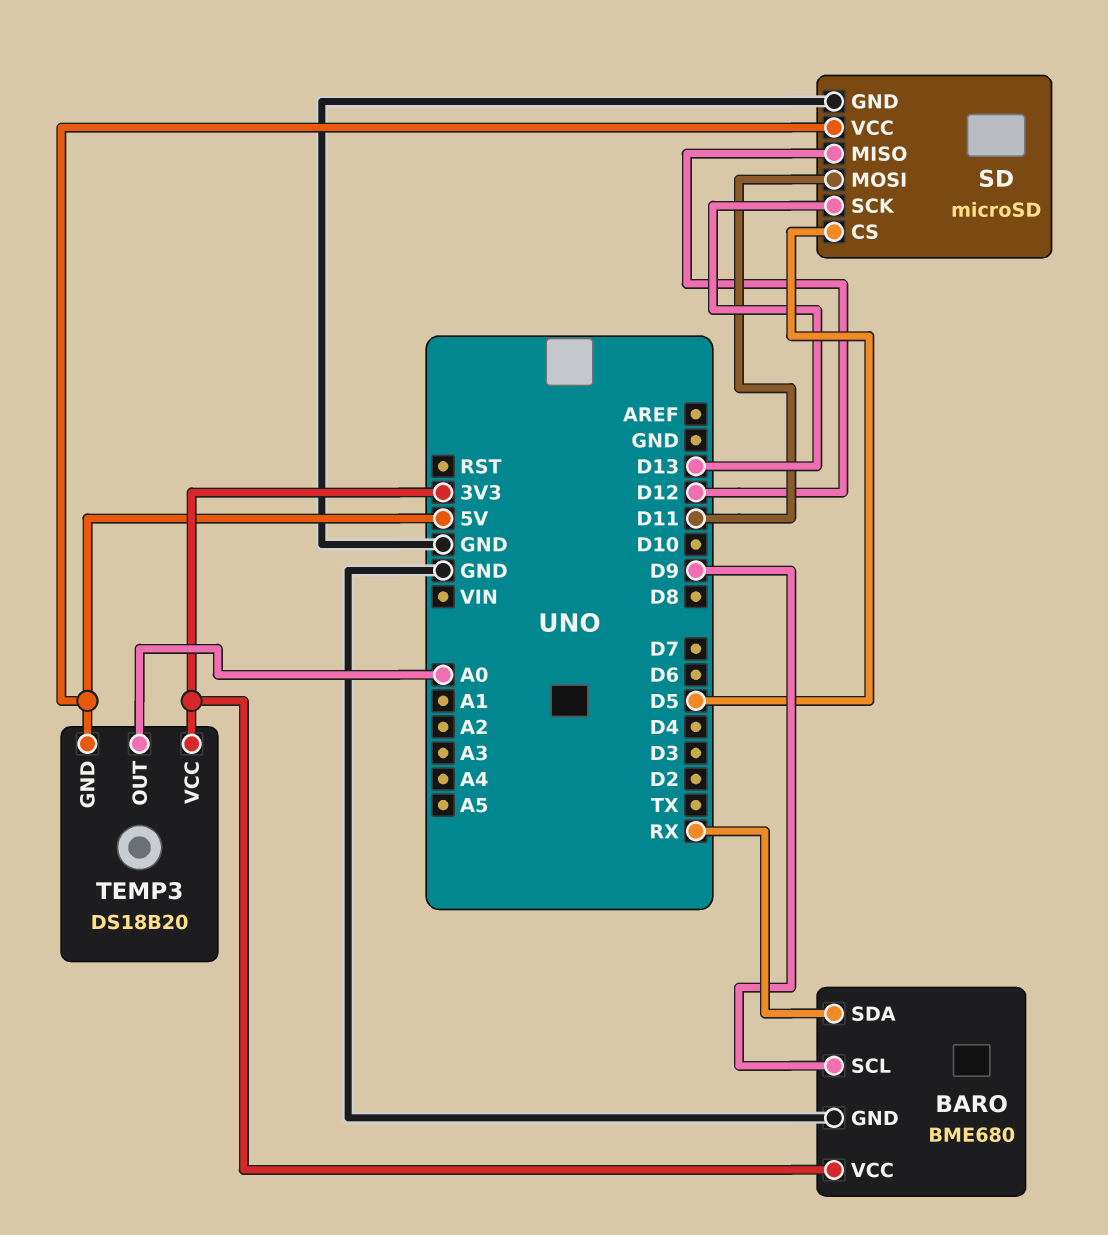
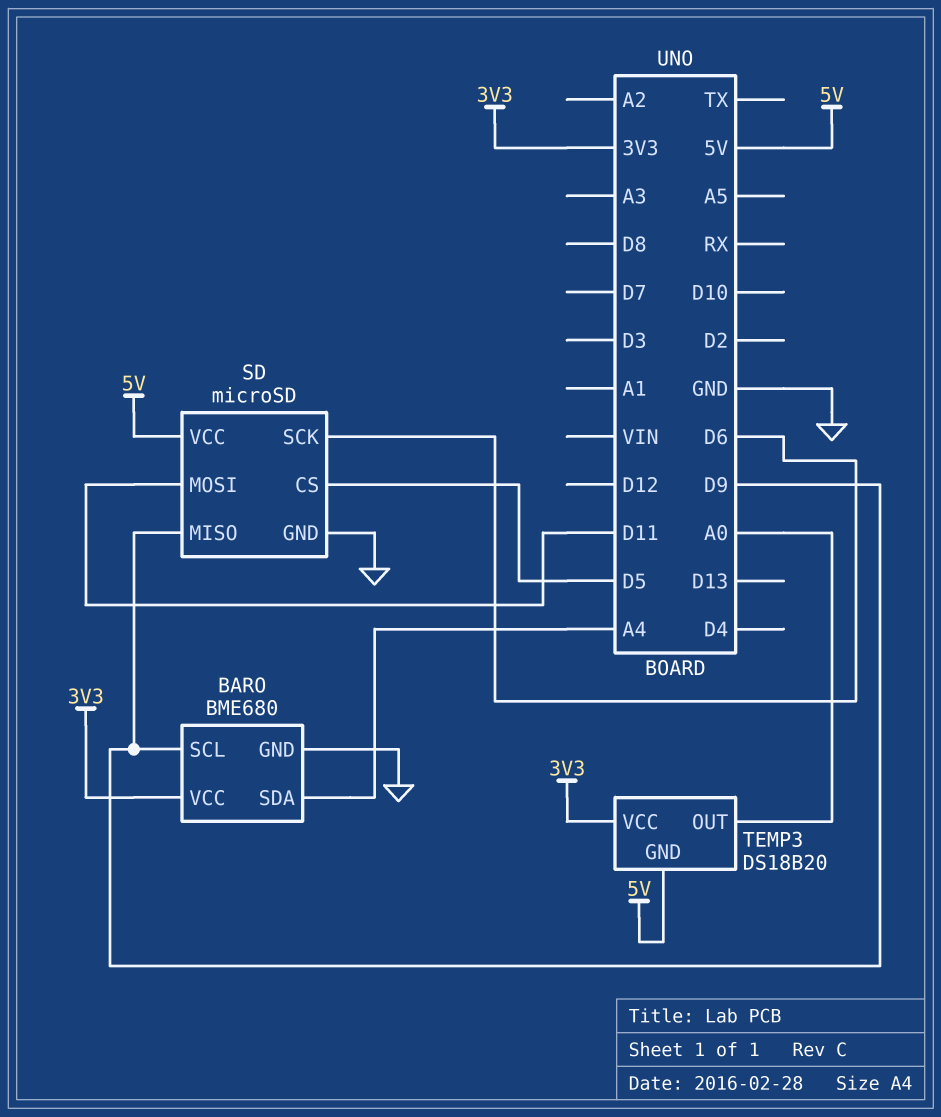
BARO pin SDA: RX -> A4
SD pin MISO: D12 -> D9
SD pin SCK: D13 -> D6

